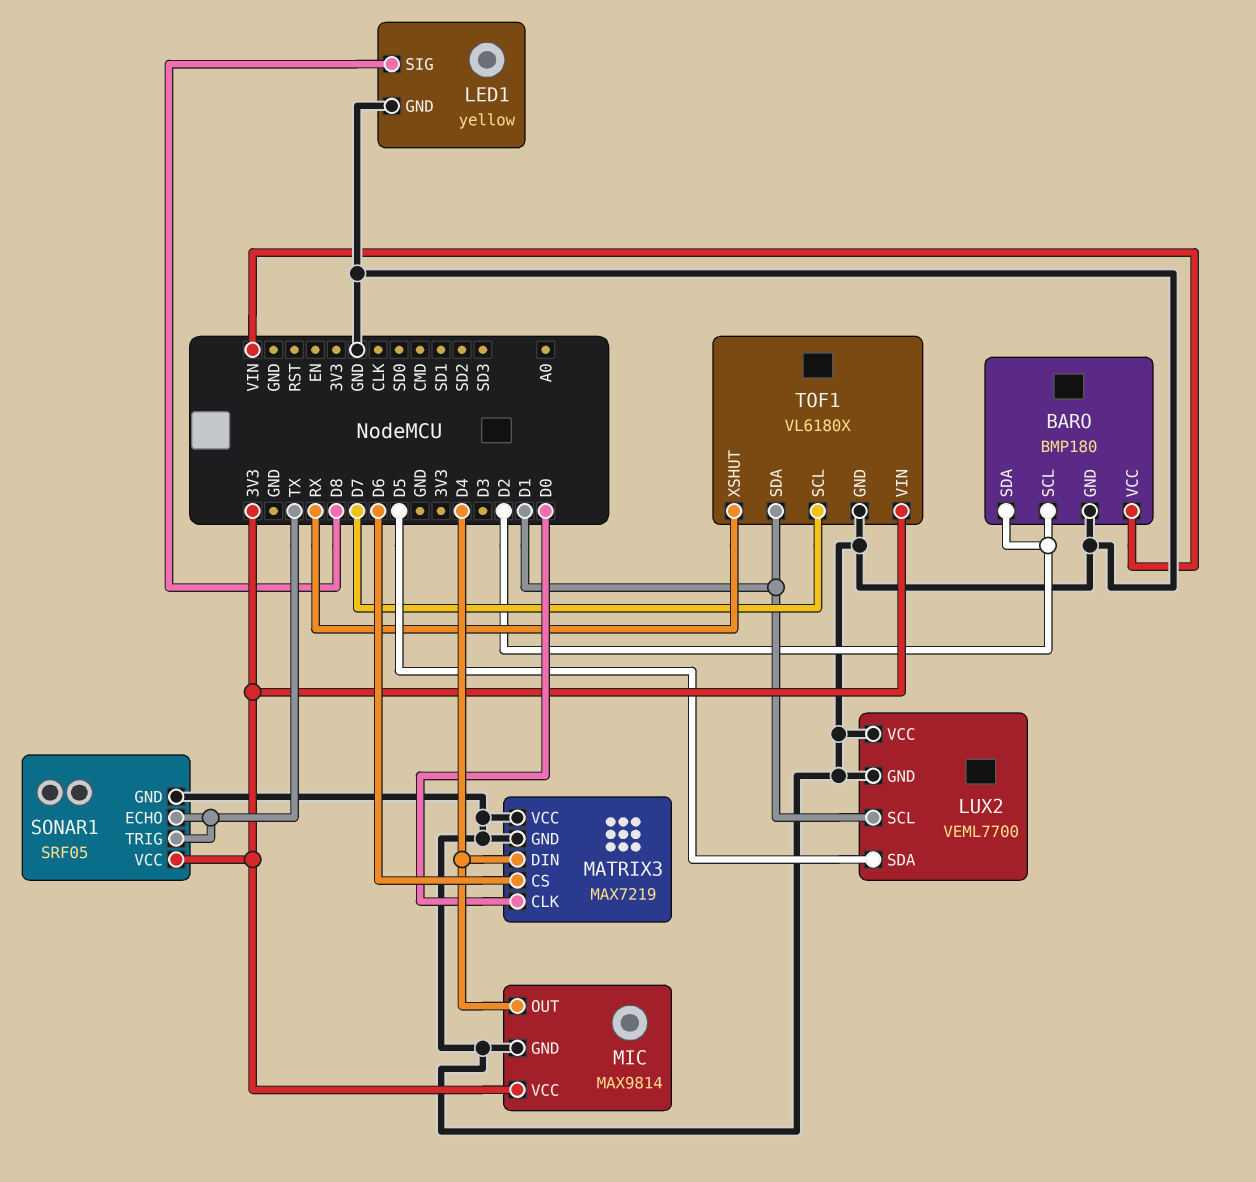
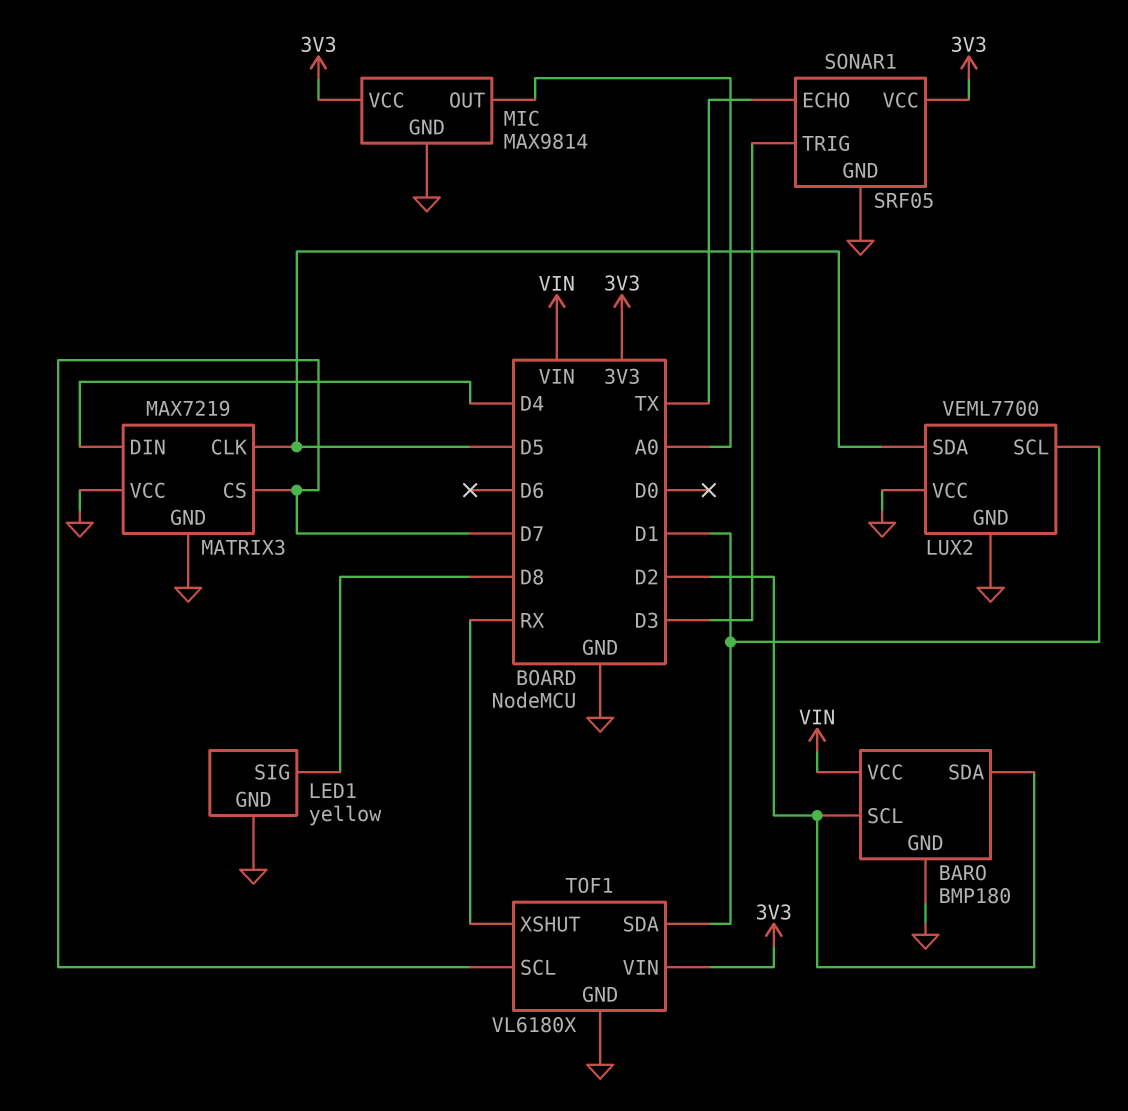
MATRIX3 pin CLK: D0 -> D5
MATRIX3 pin CS: D6 -> D7
MIC pin OUT: D4 -> A0
SONAR1 pin TRIG: TX -> D3

